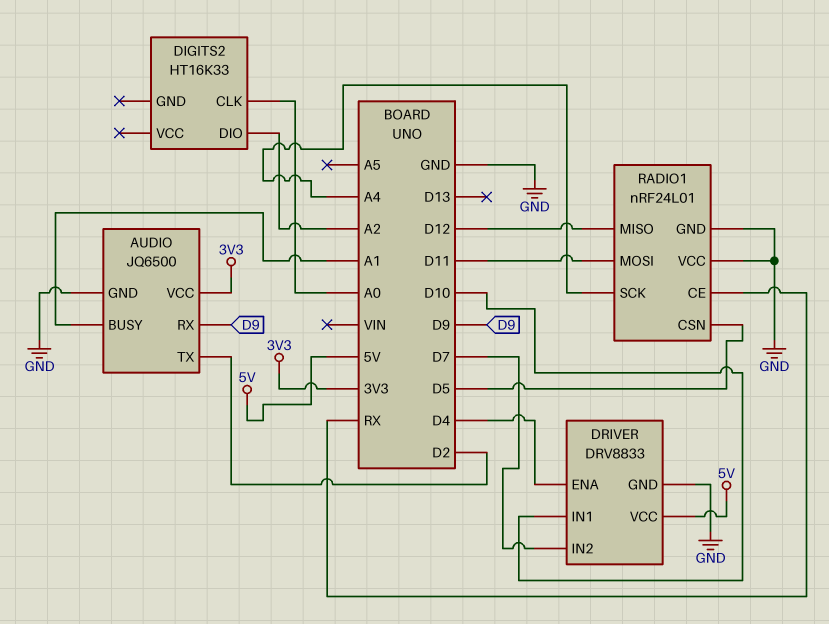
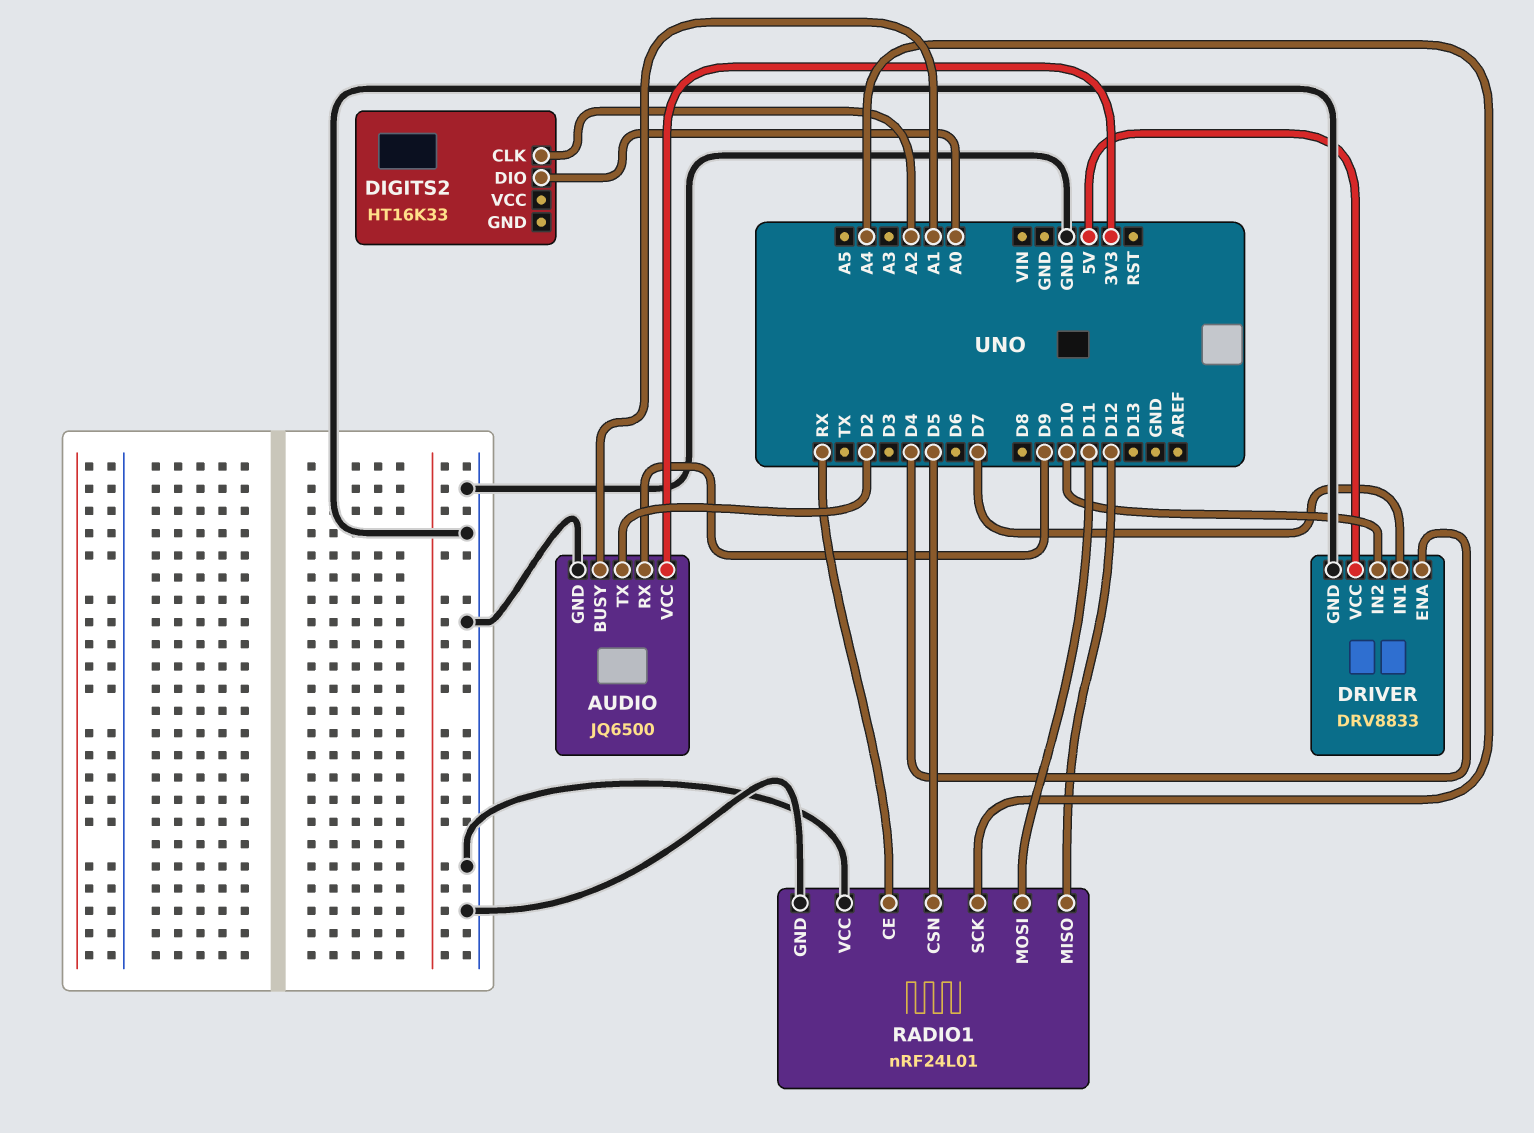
DIGITS2 pin CLK: A0 -> A2
DIGITS2 pin DIO: A2 -> A0
DRIVER pin IN1: D10 -> D7
DRIVER pin IN2: D7 -> D10

